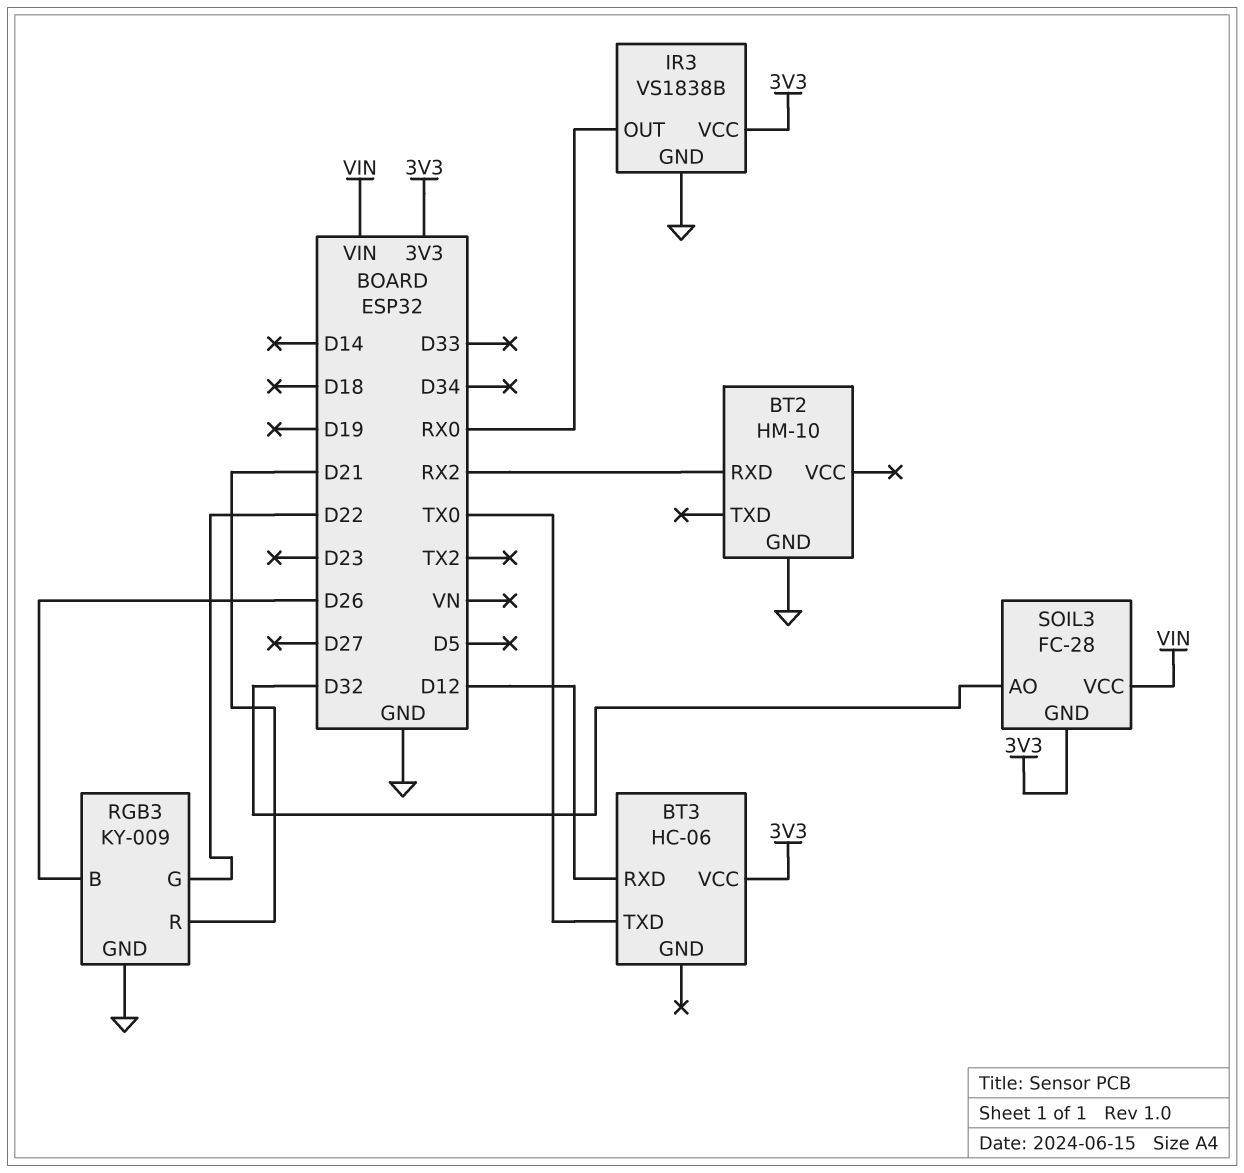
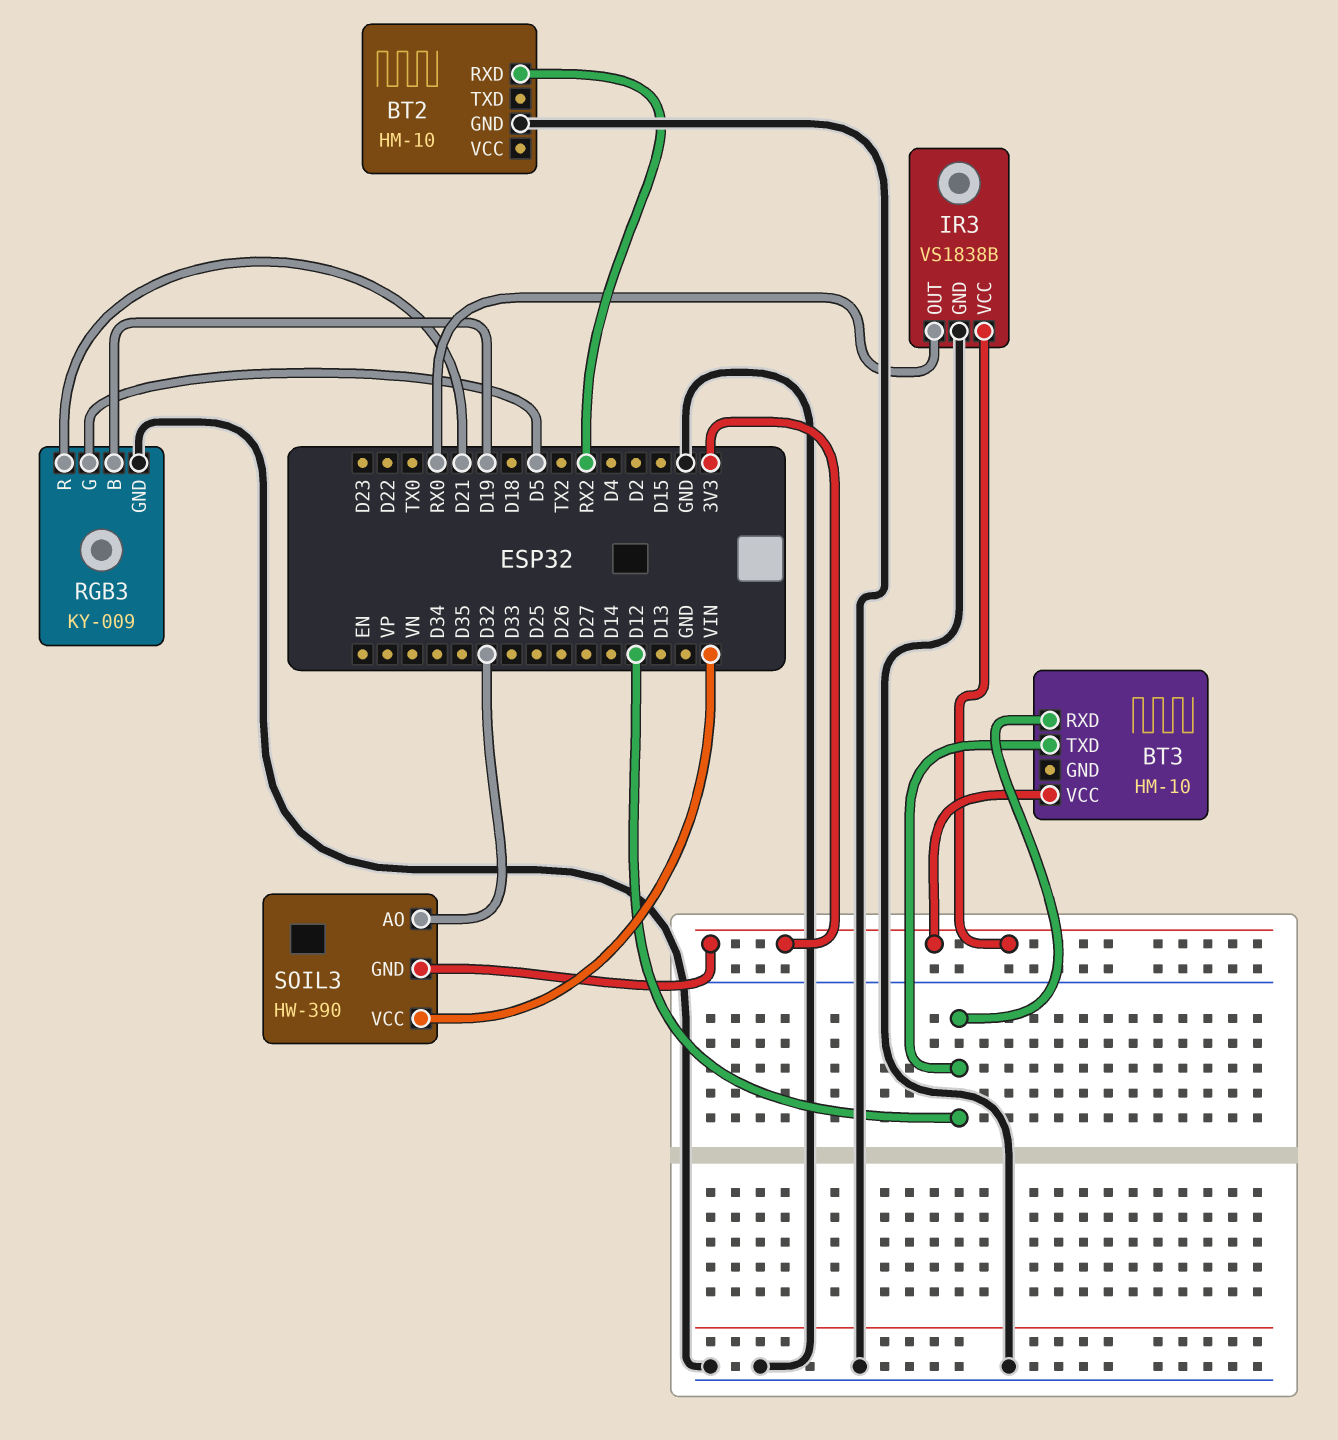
BT3: HC-06 -> HM-10
BT3 pin TXD: TX0 -> D12
RGB3 pin B: D26 -> D19
RGB3 pin G: D22 -> D5
SOIL3: FC-28 -> HW-390

